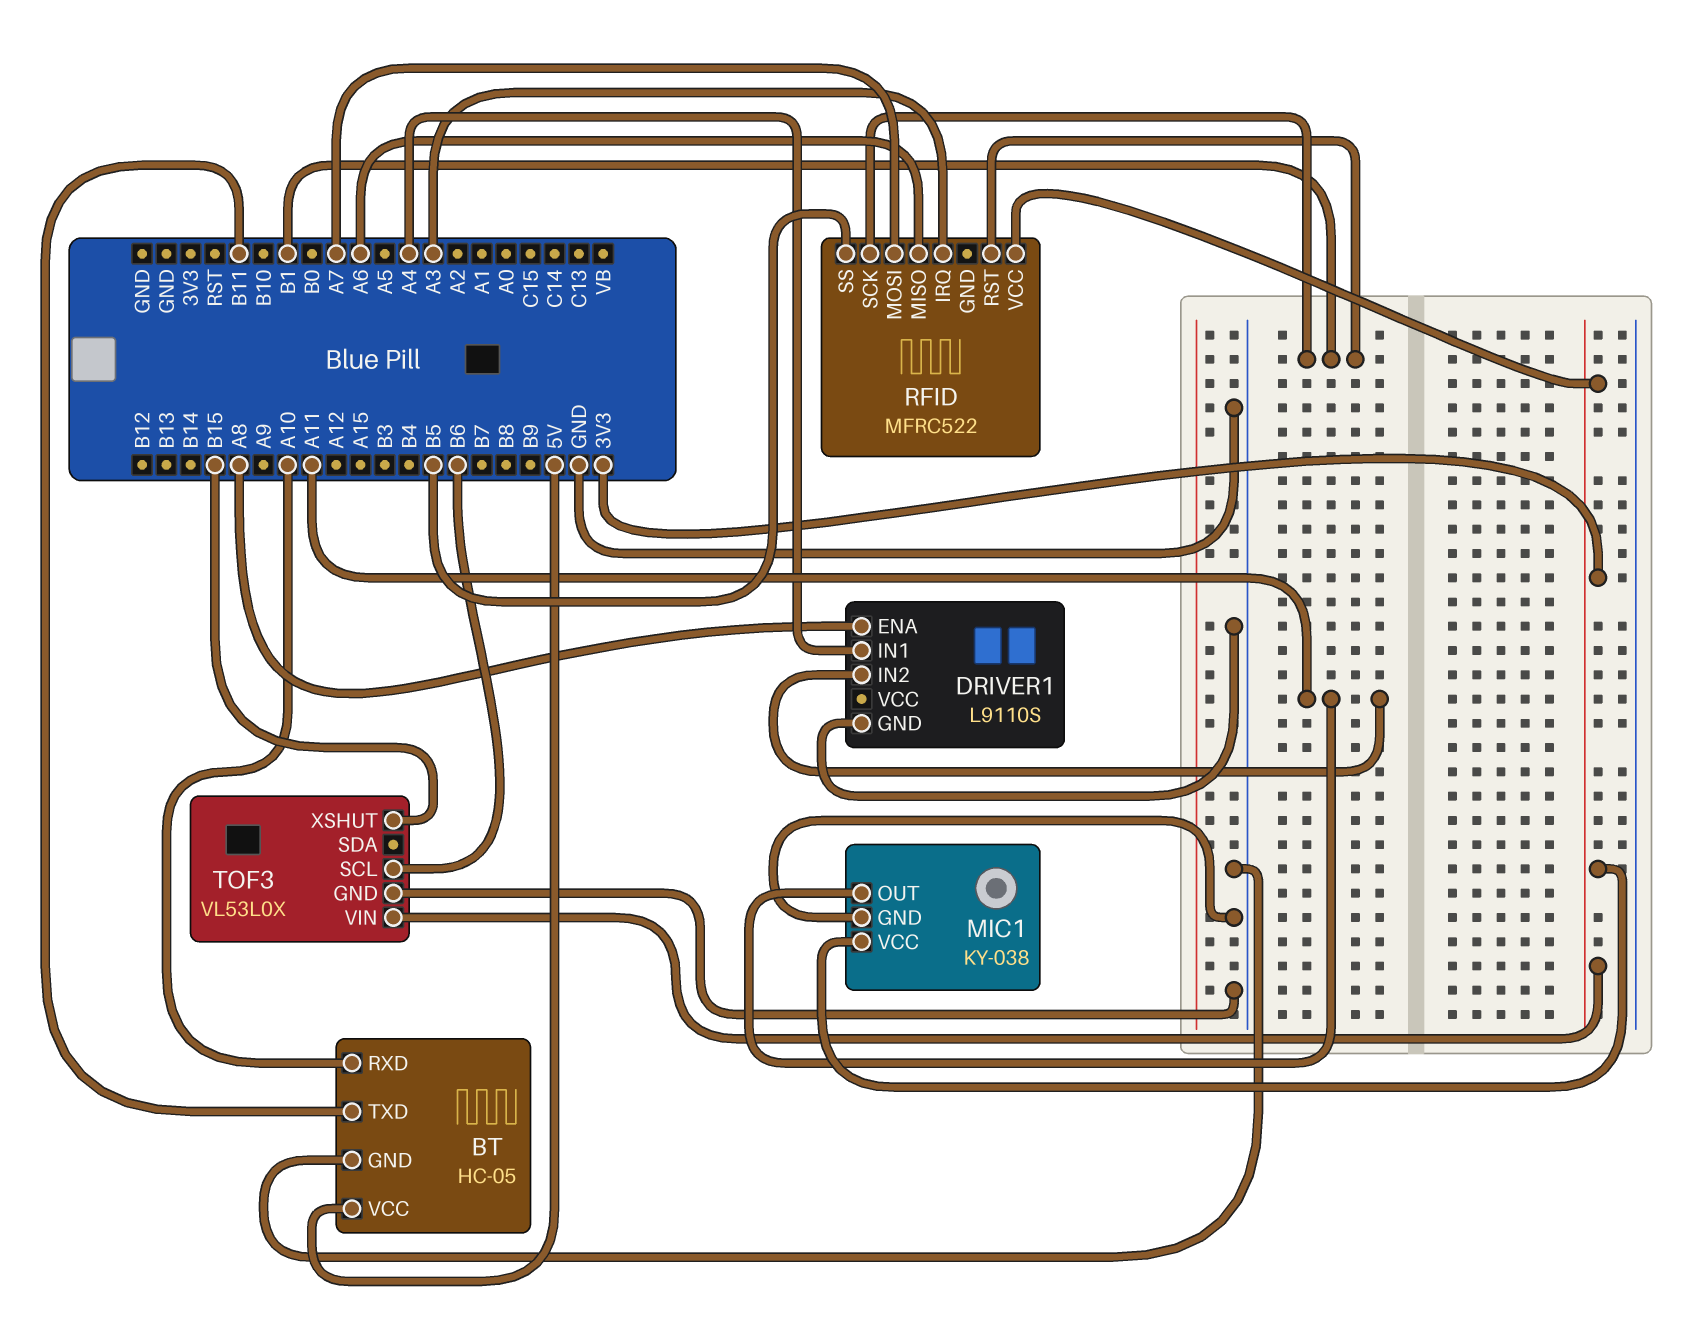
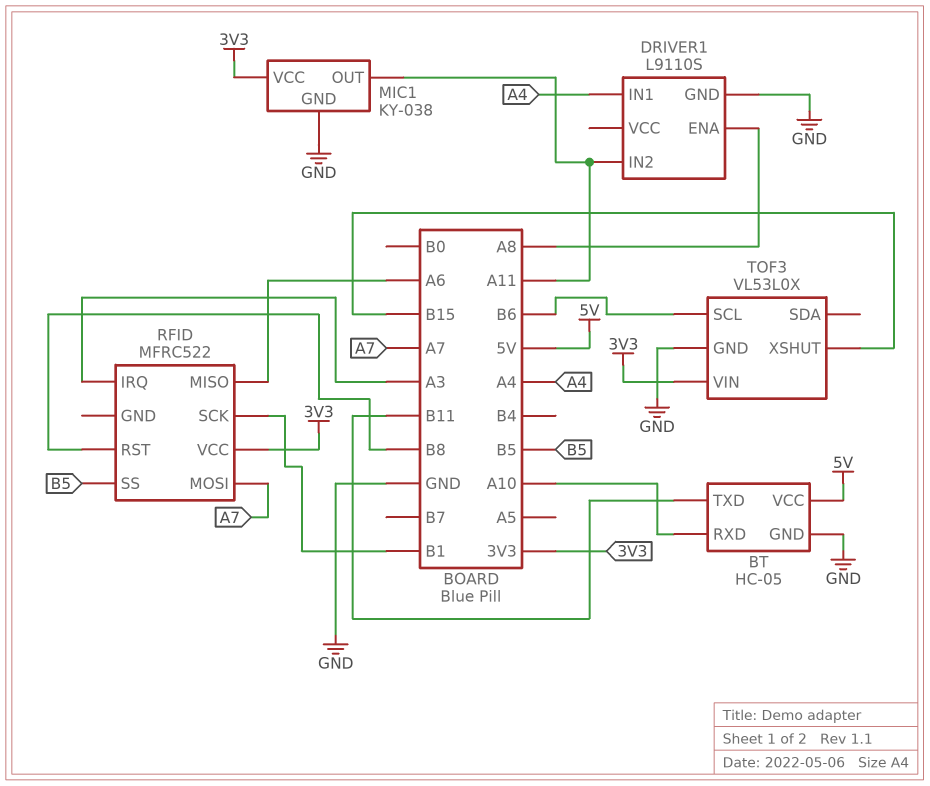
RFID pin RST: B1 -> B8

